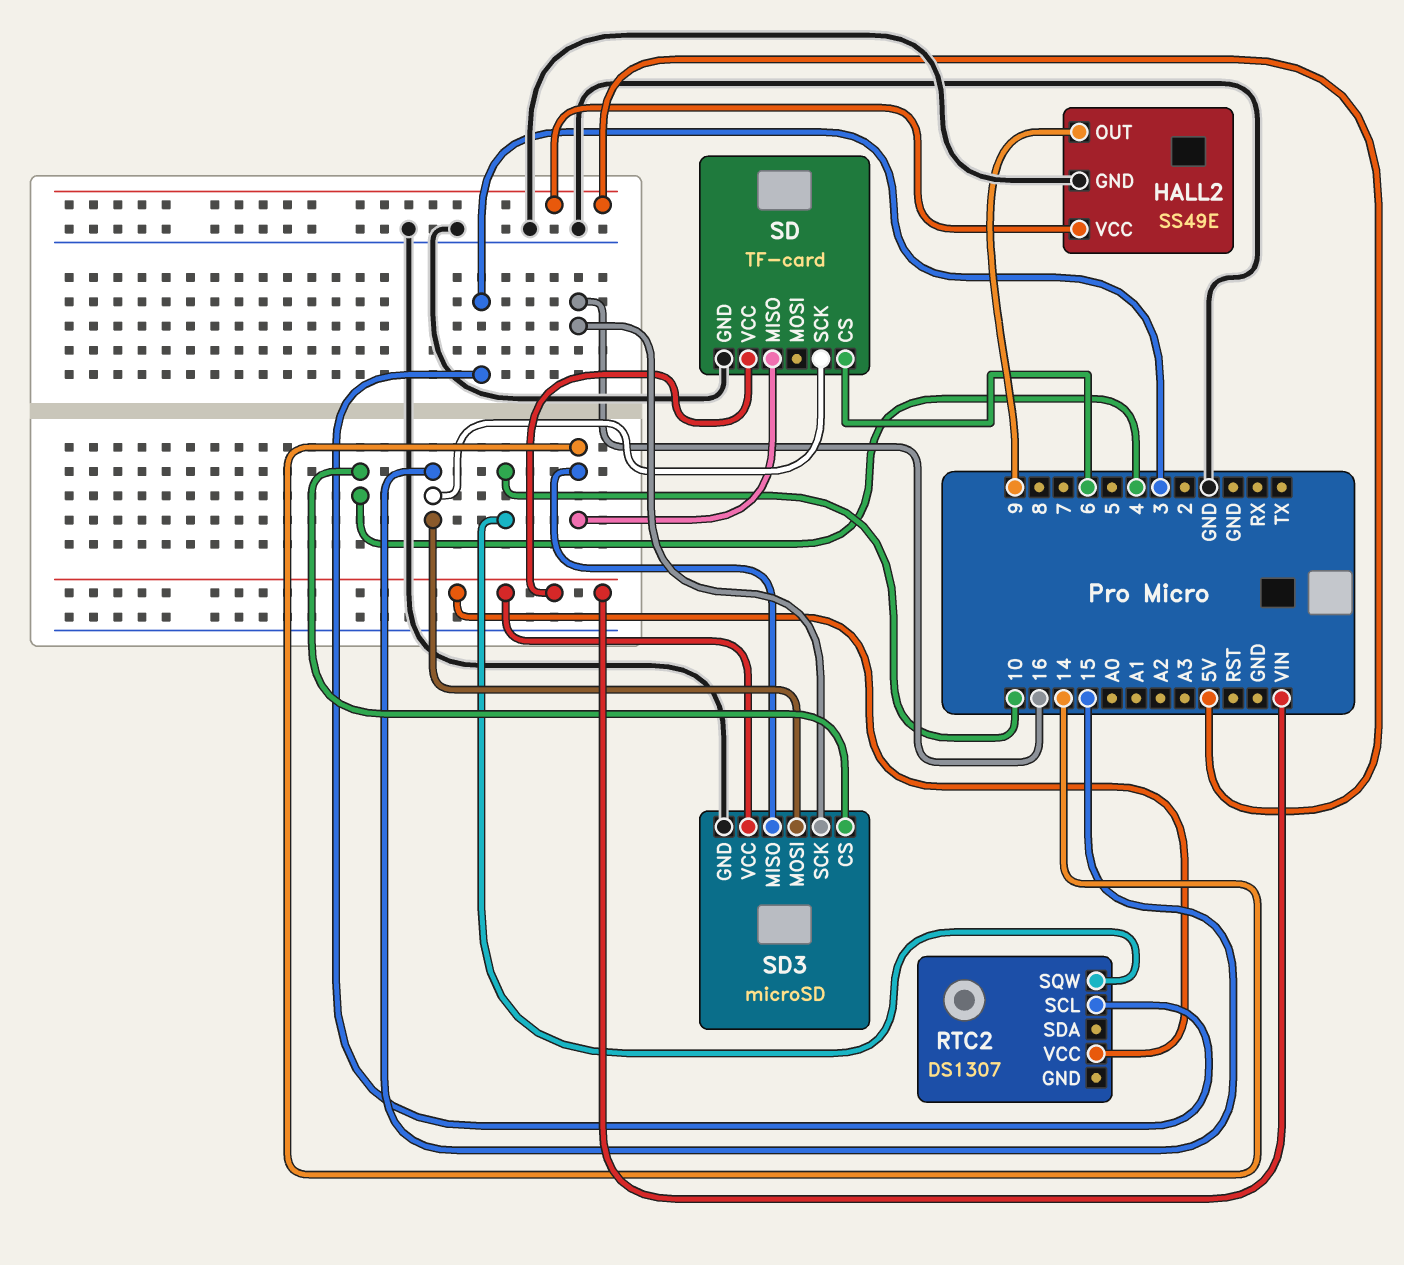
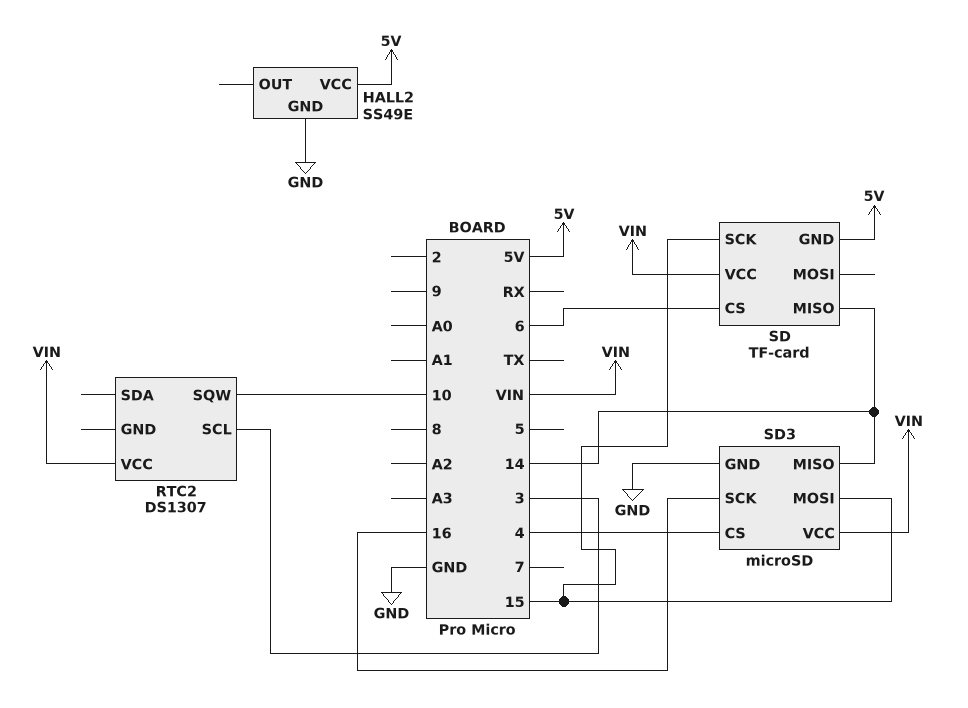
HALL2 pin OUT: 9 -> none
SD pin GND: GND -> 5V

